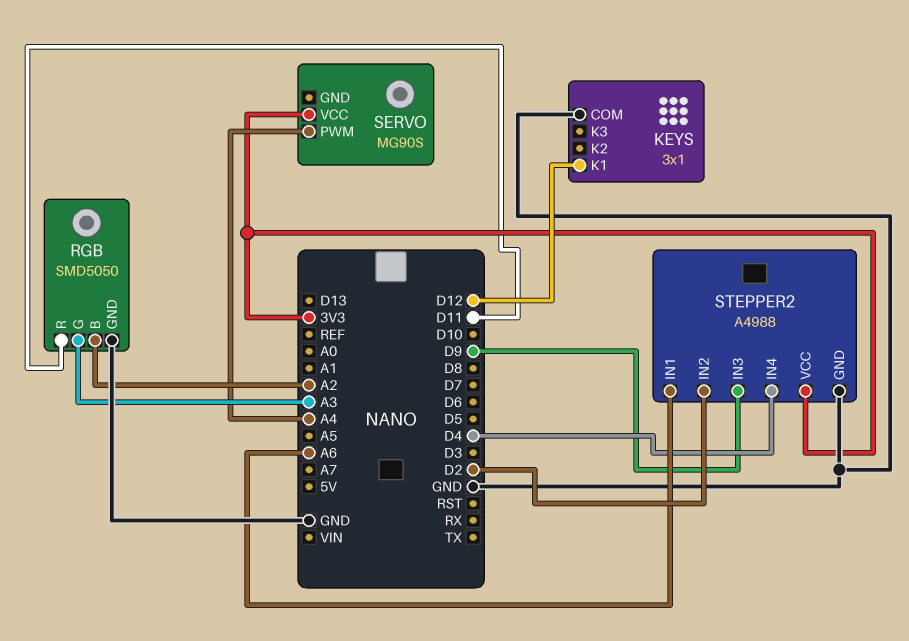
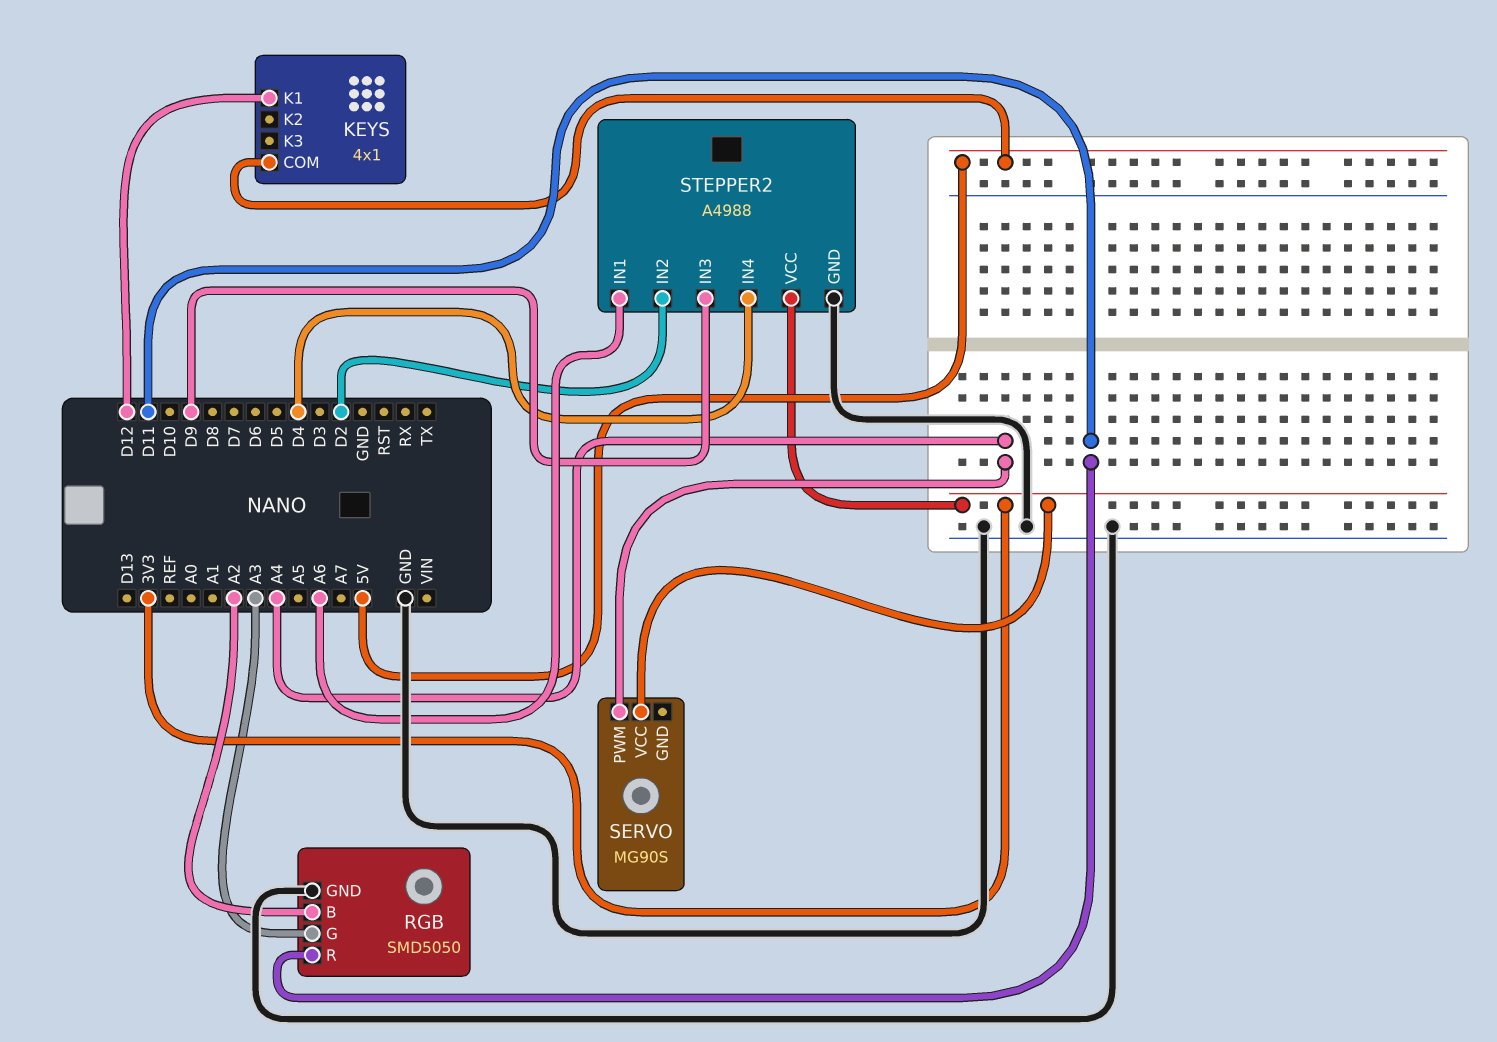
KEYS: 3x1 -> 4x1
KEYS pin COM: GND -> 5V

